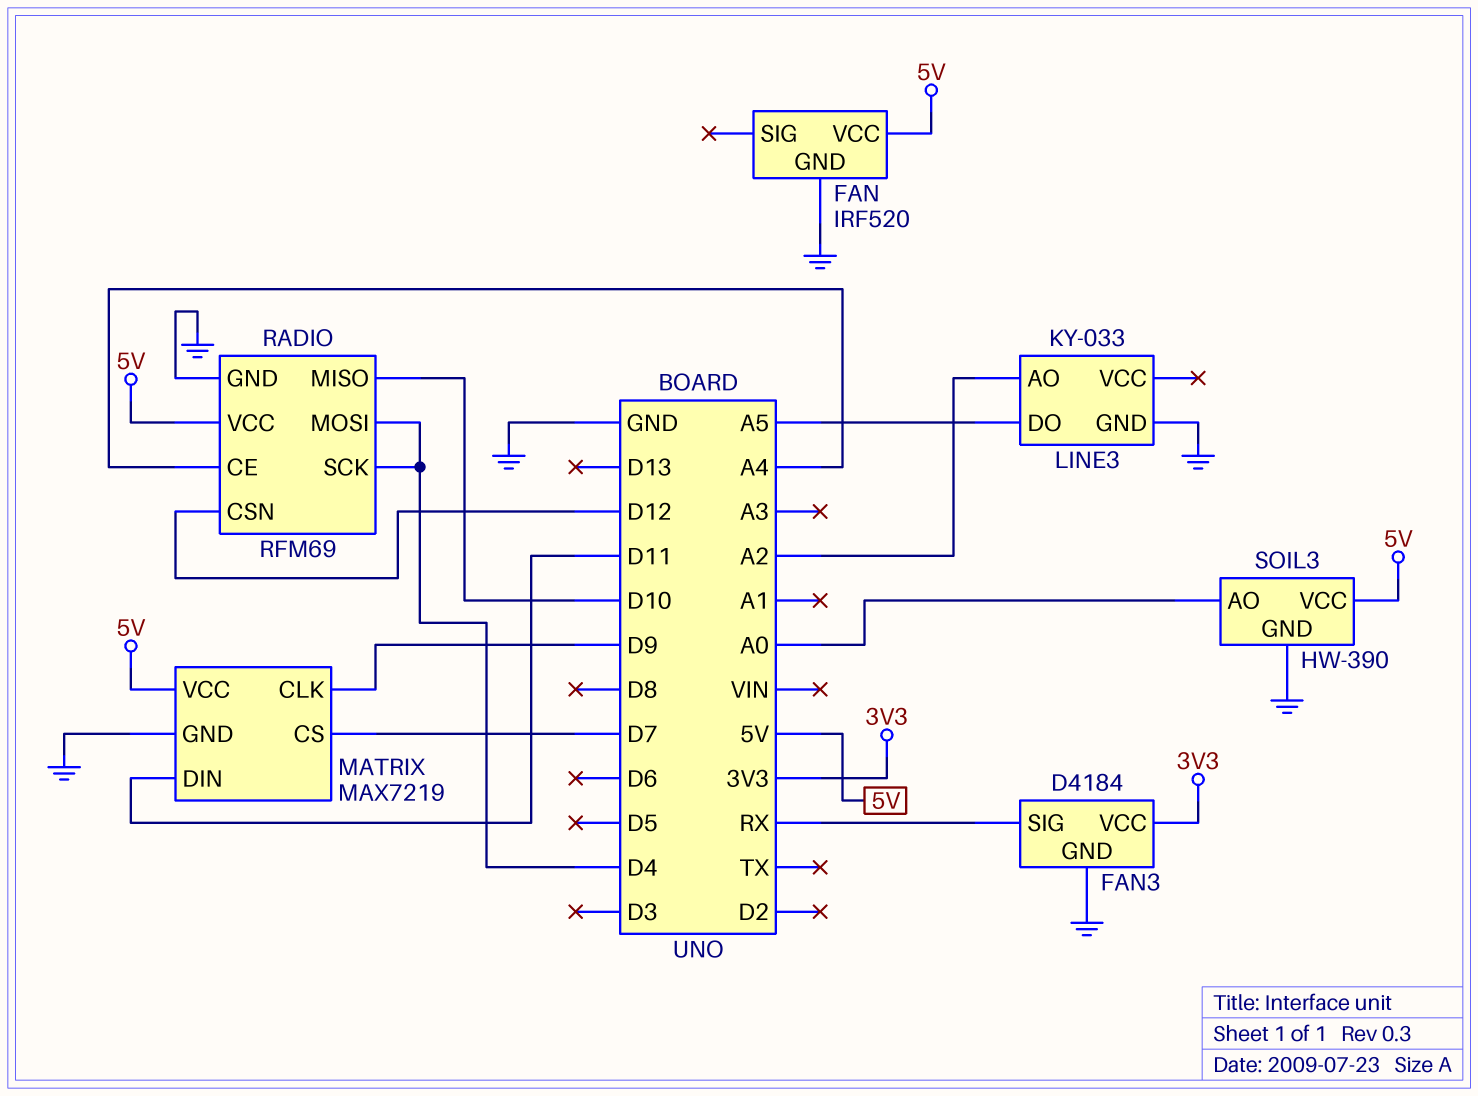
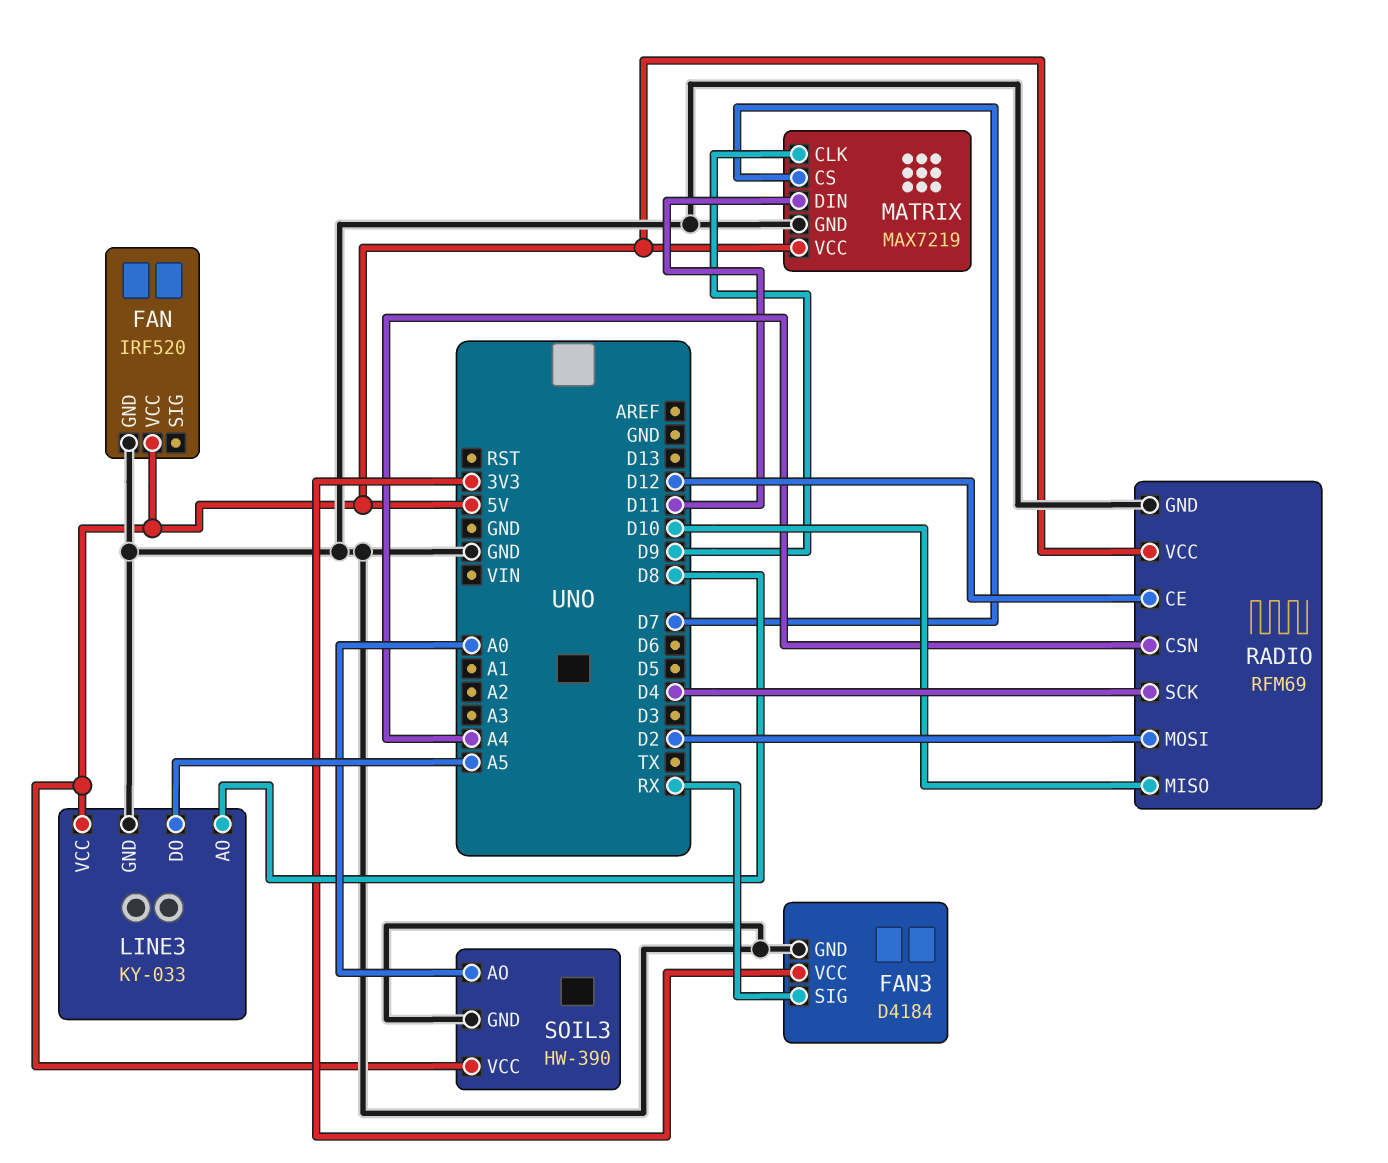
LINE3 pin AO: A2 -> D8
LINE3 pin VCC: none -> 5V
RADIO pin CE: A4 -> D12
RADIO pin CSN: D12 -> A4
RADIO pin MOSI: D4 -> D2

